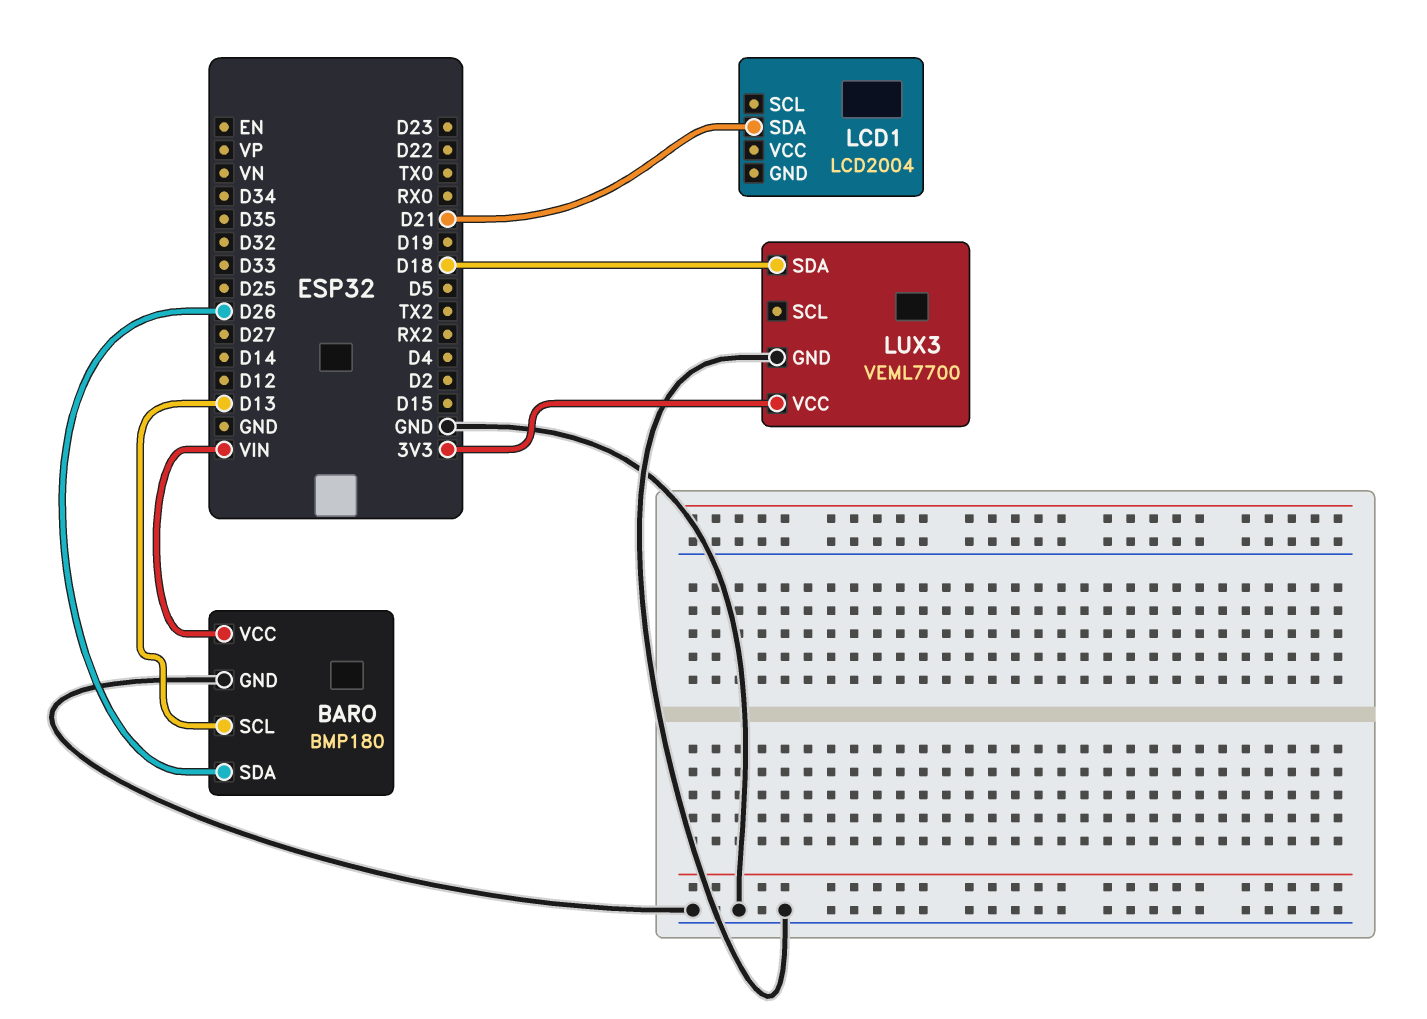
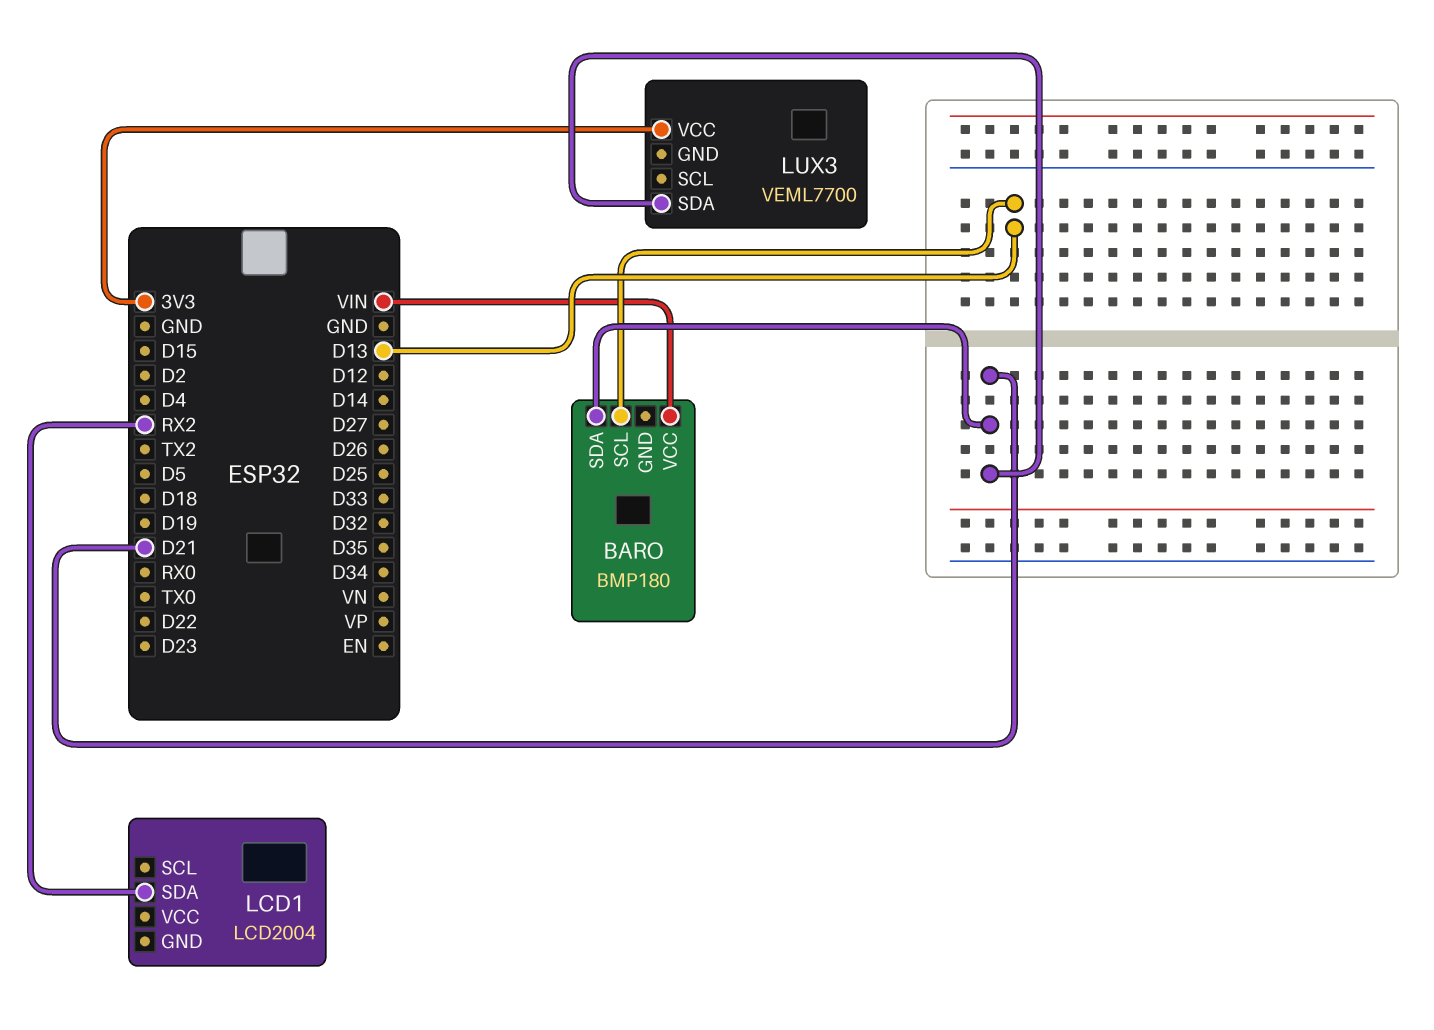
BARO pin GND: GND -> none
BARO pin SDA: D26 -> D21
LCD1 pin SDA: D21 -> RX2
LUX3 pin GND: GND -> none
LUX3 pin SDA: D18 -> D21

